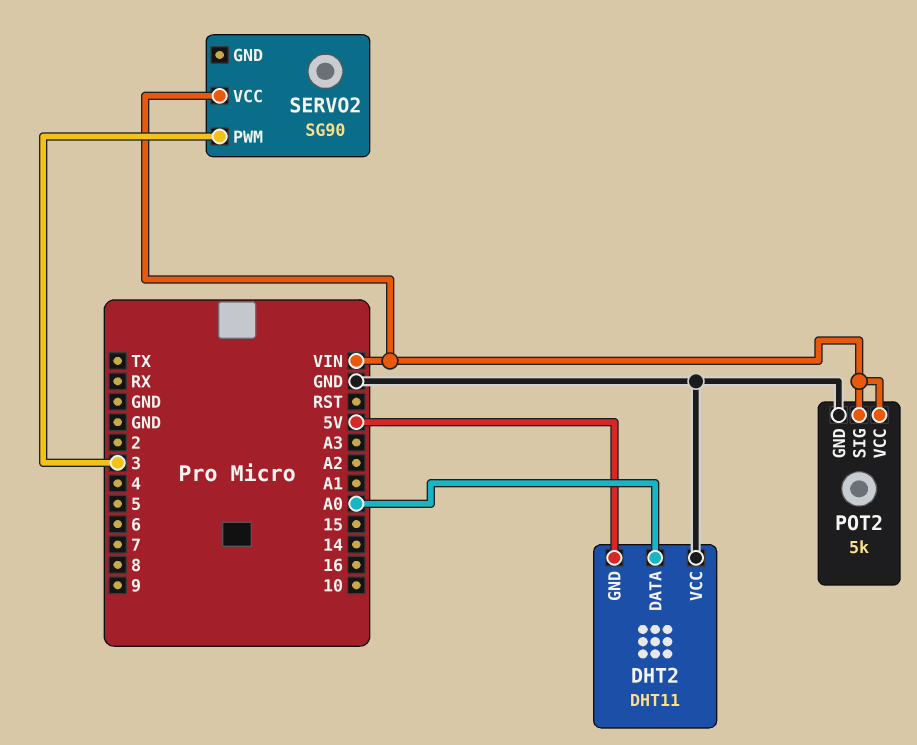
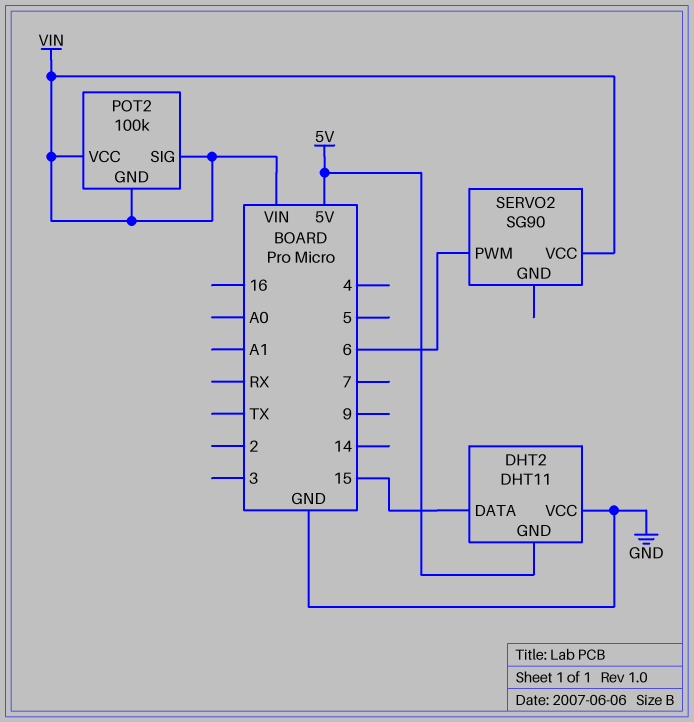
DHT2 pin DATA: A0 -> 15
POT2: 5k -> 100k
POT2 pin GND: GND -> VIN
SERVO2 pin PWM: 3 -> 6

